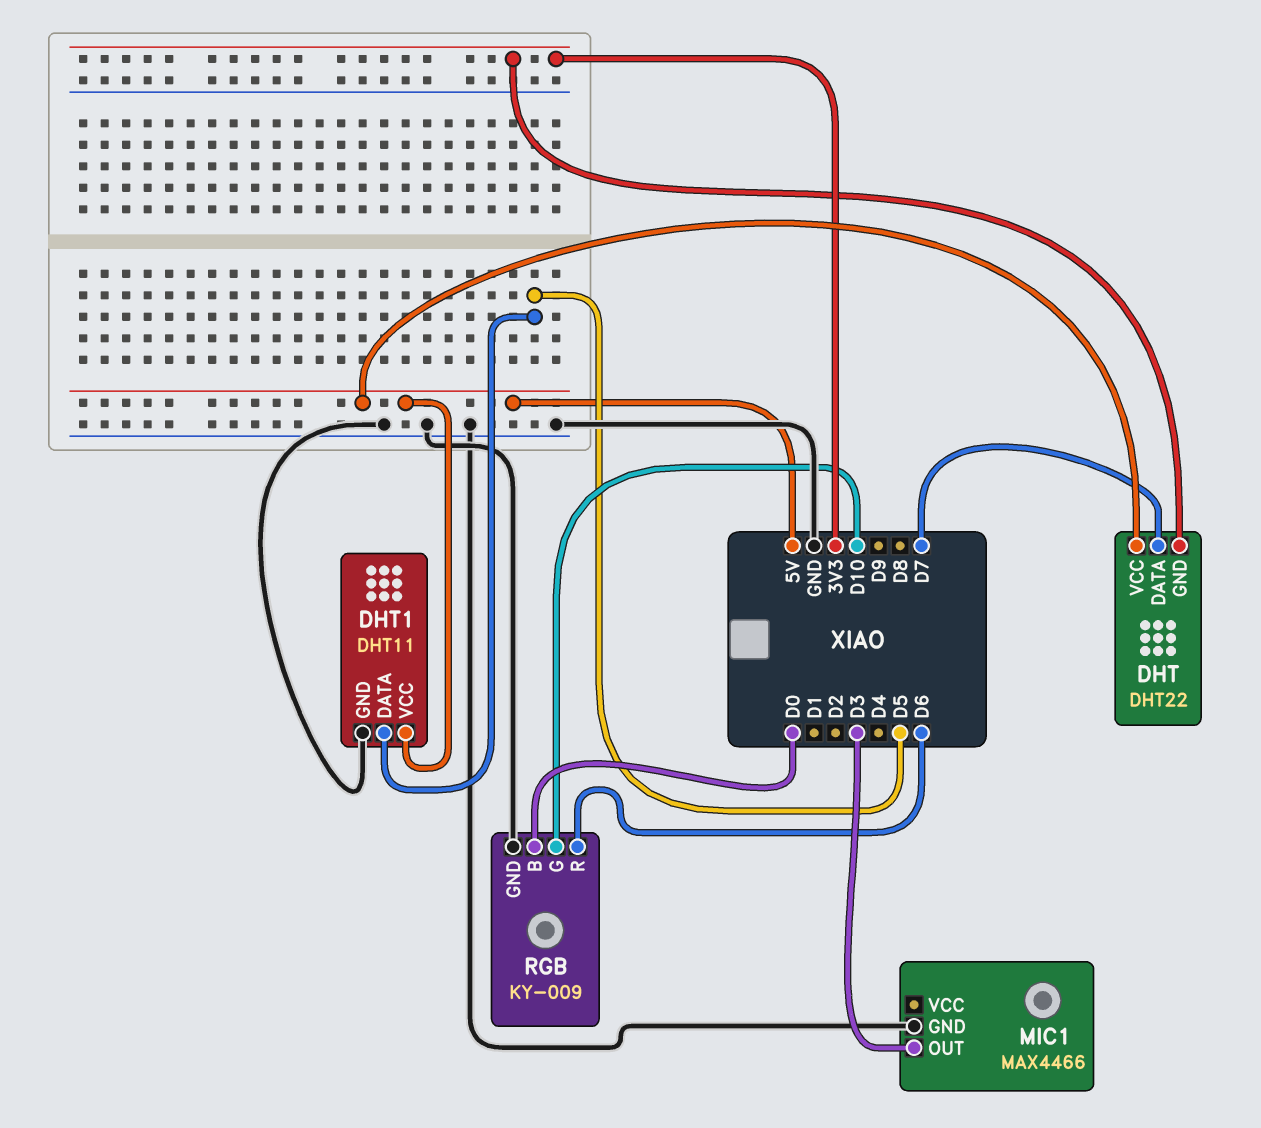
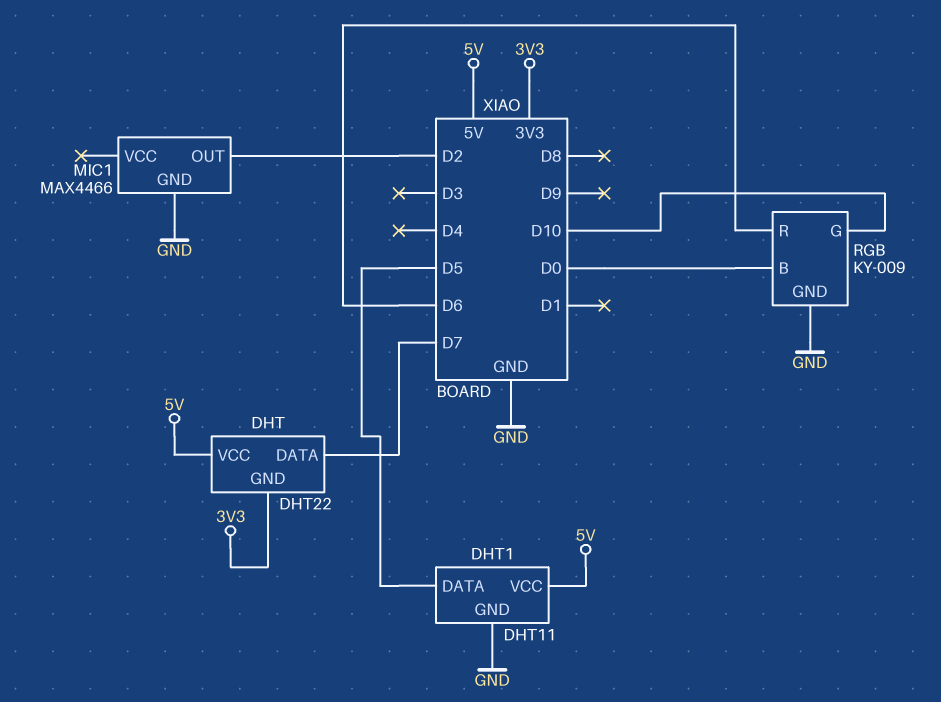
MIC1 pin OUT: D3 -> D2

